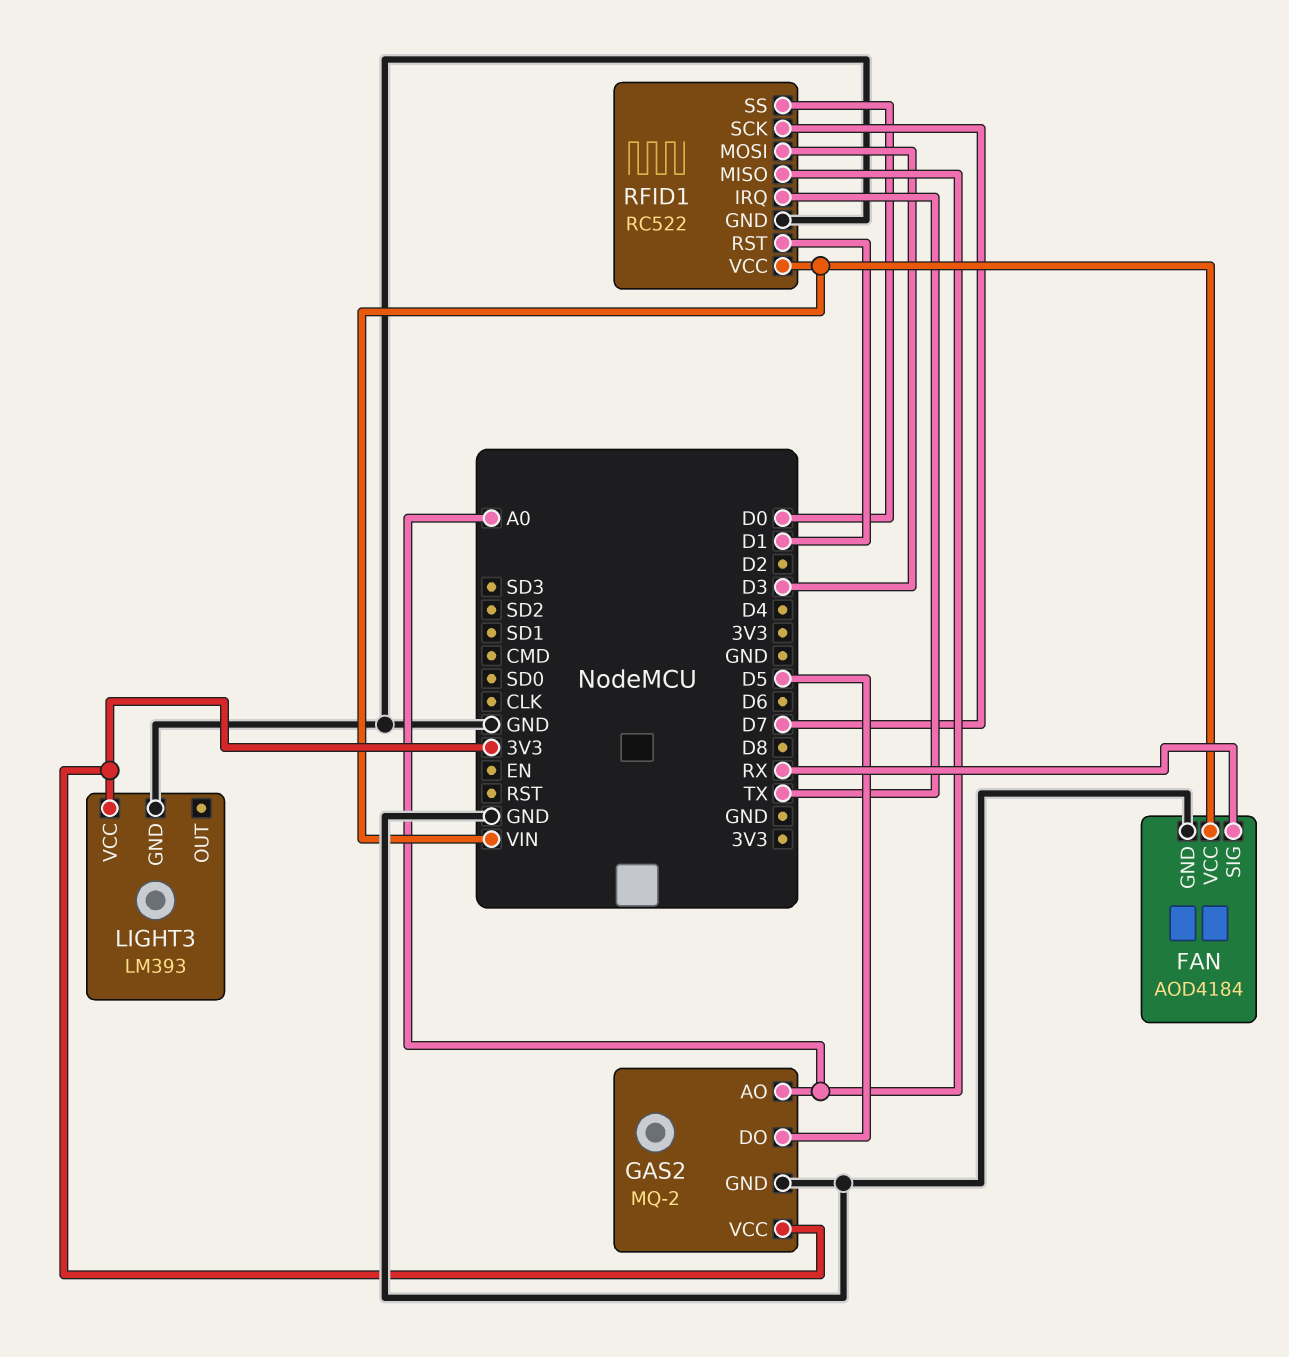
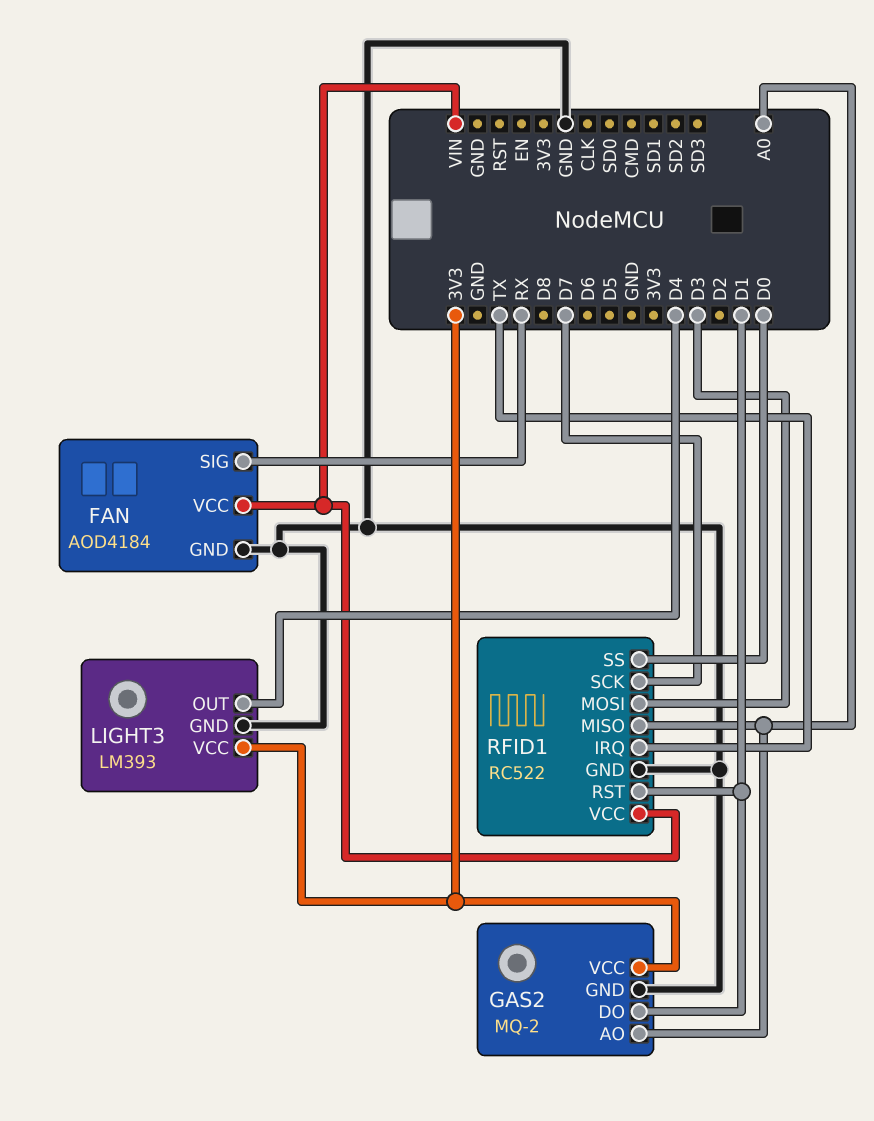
GAS2 pin DO: D5 -> D1
LIGHT3 pin OUT: none -> D4

